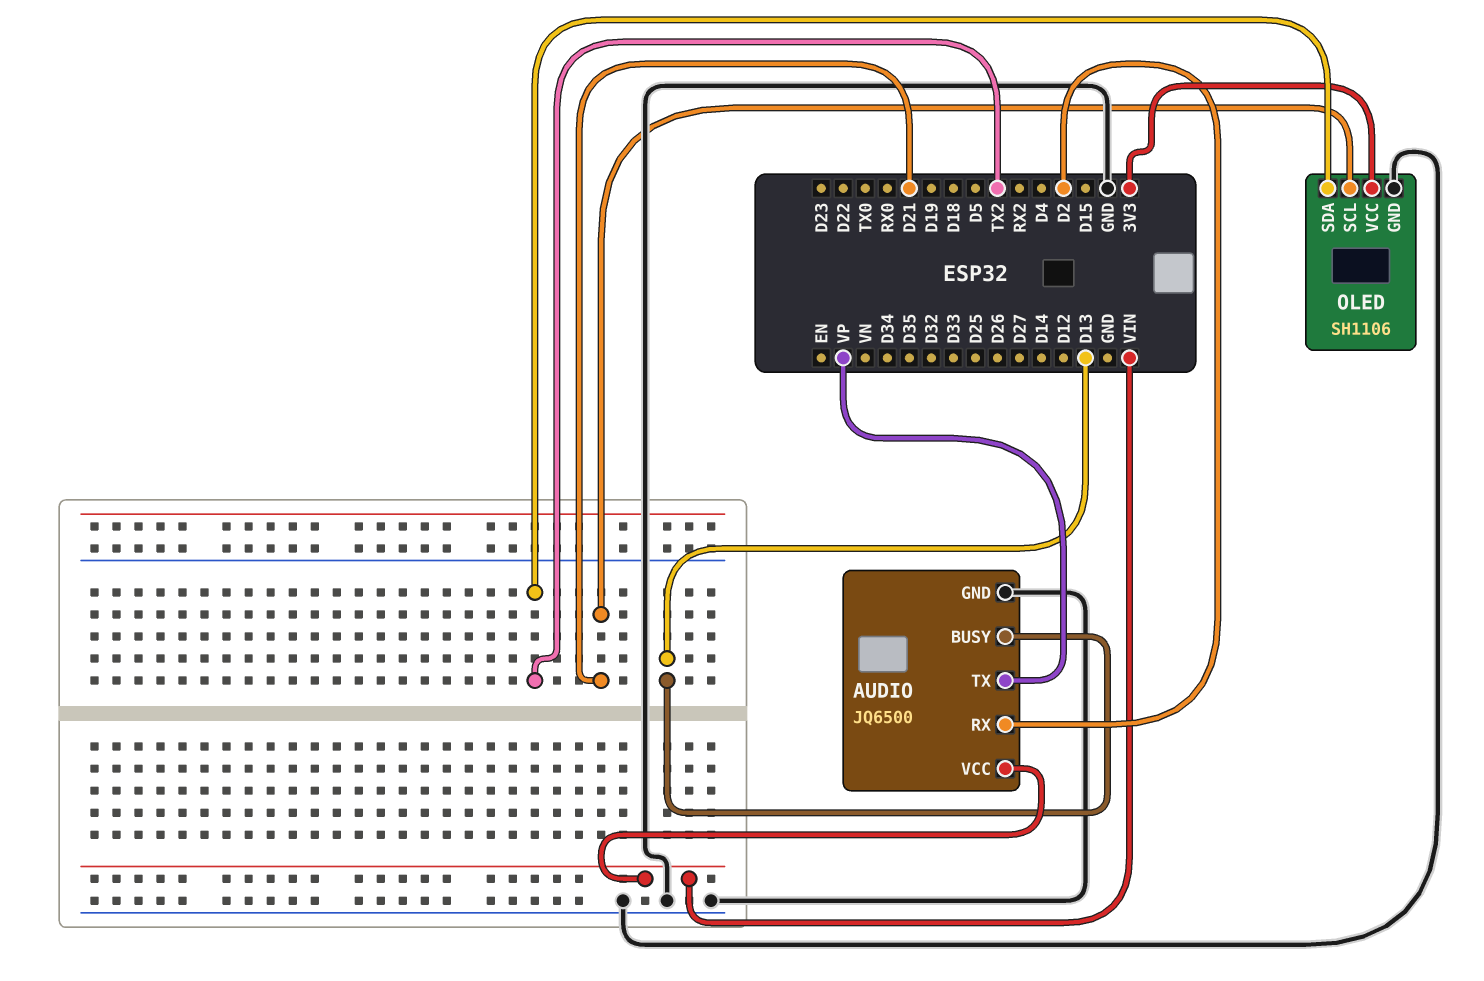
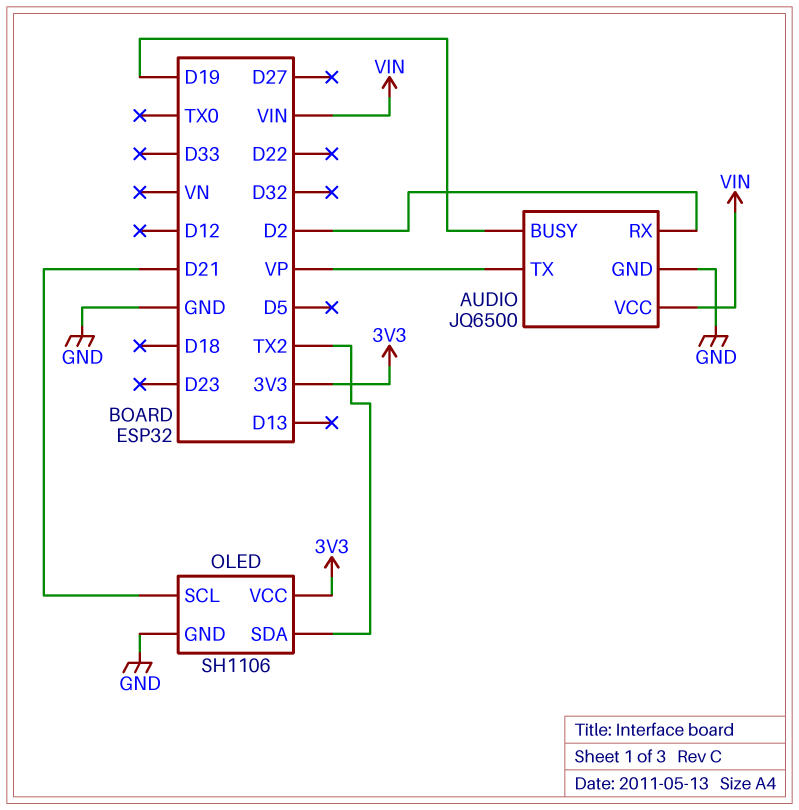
AUDIO pin BUSY: D13 -> D19

